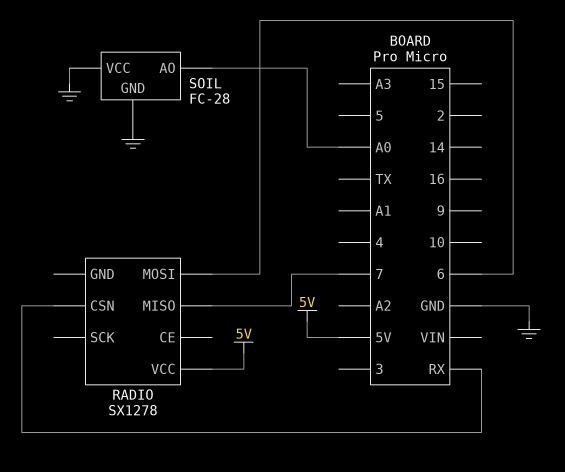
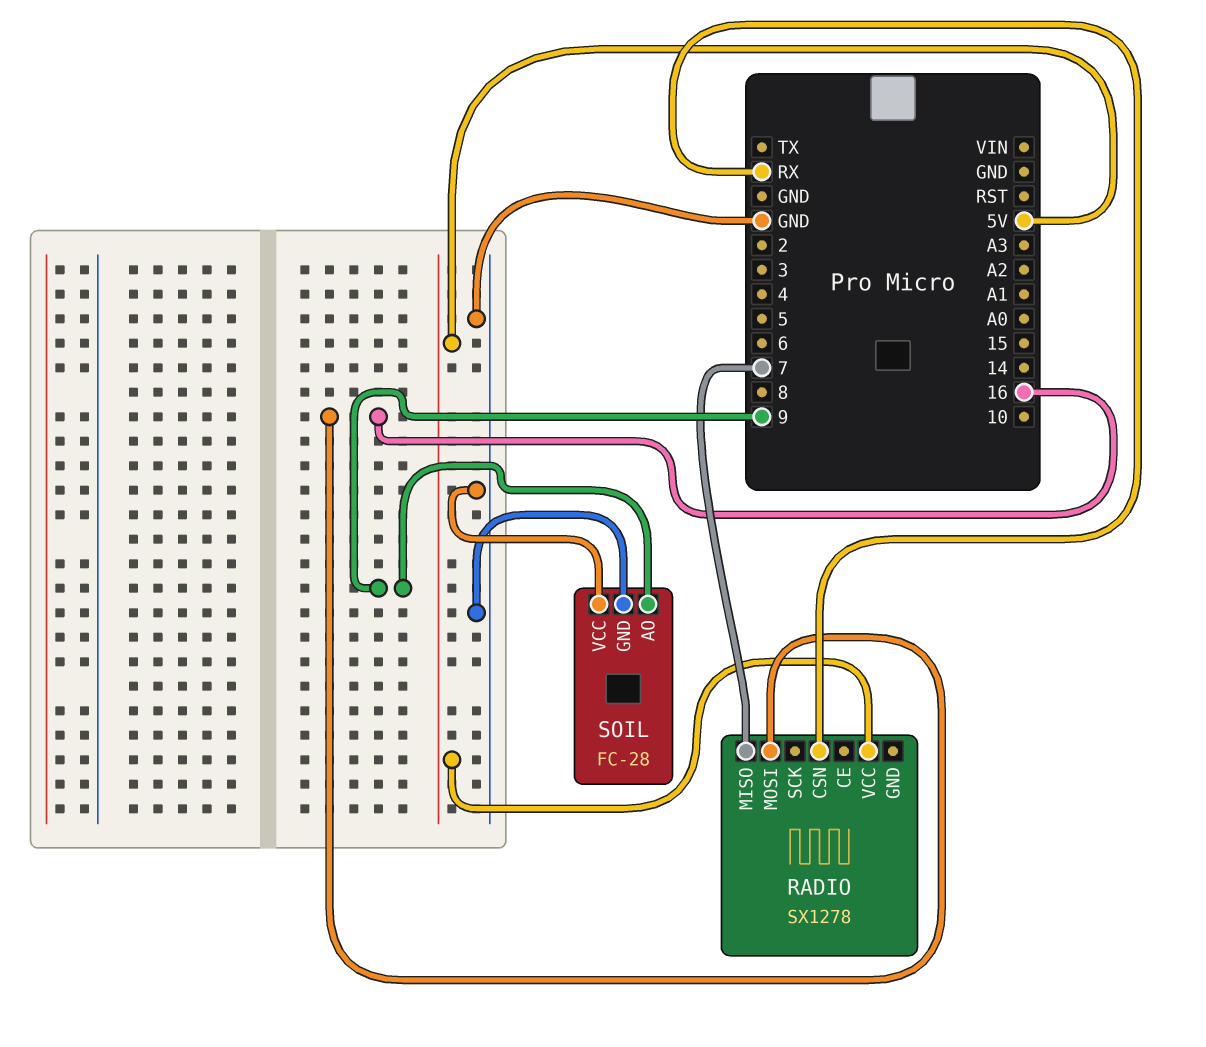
RADIO pin MOSI: 6 -> 16
SOIL pin AO: A0 -> 9

